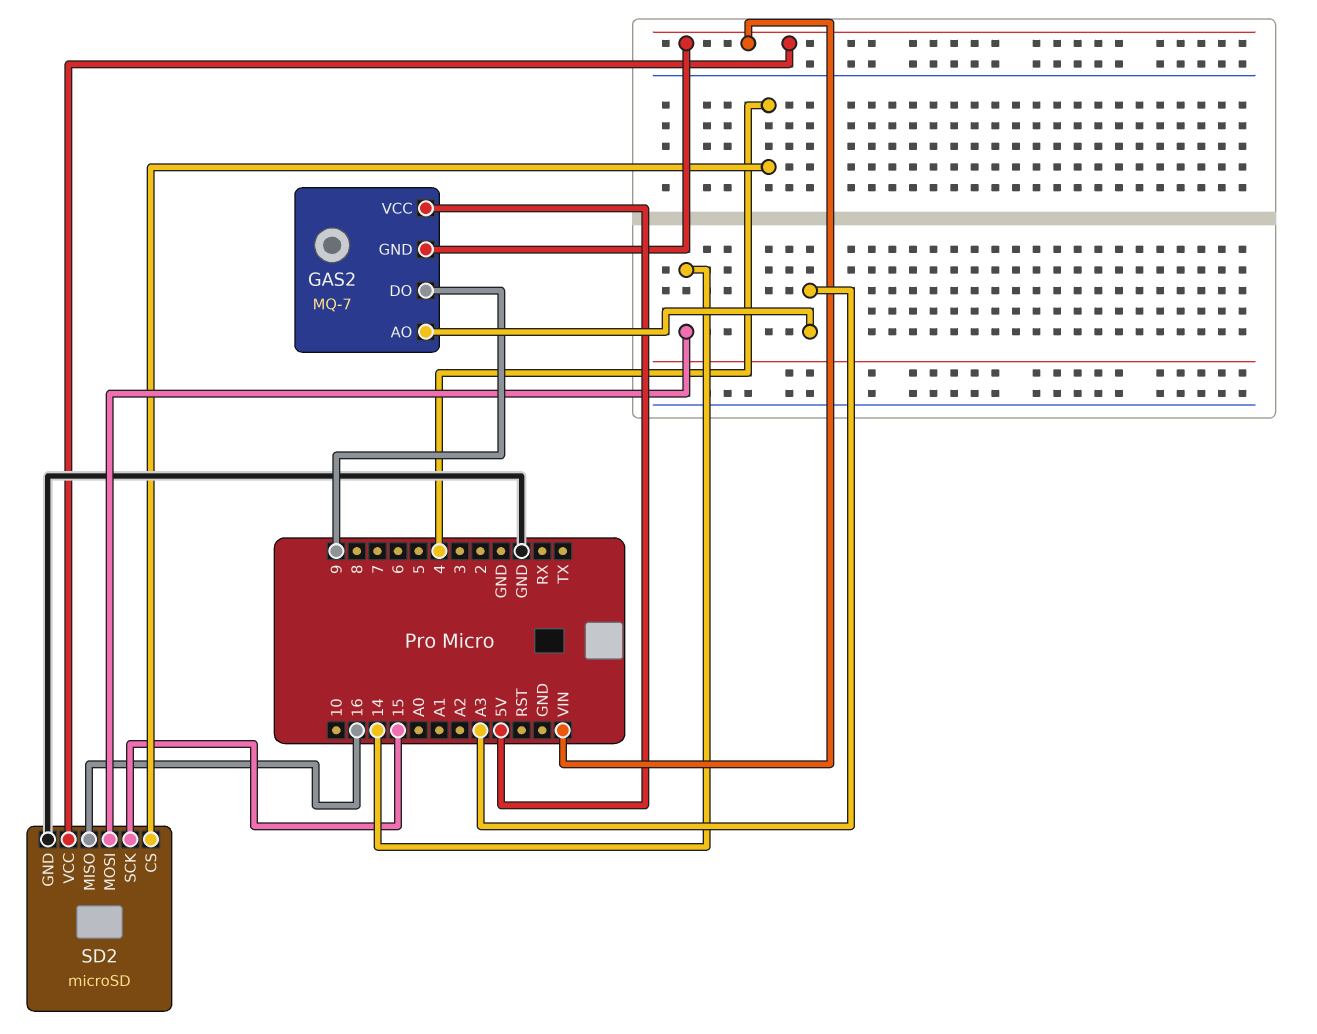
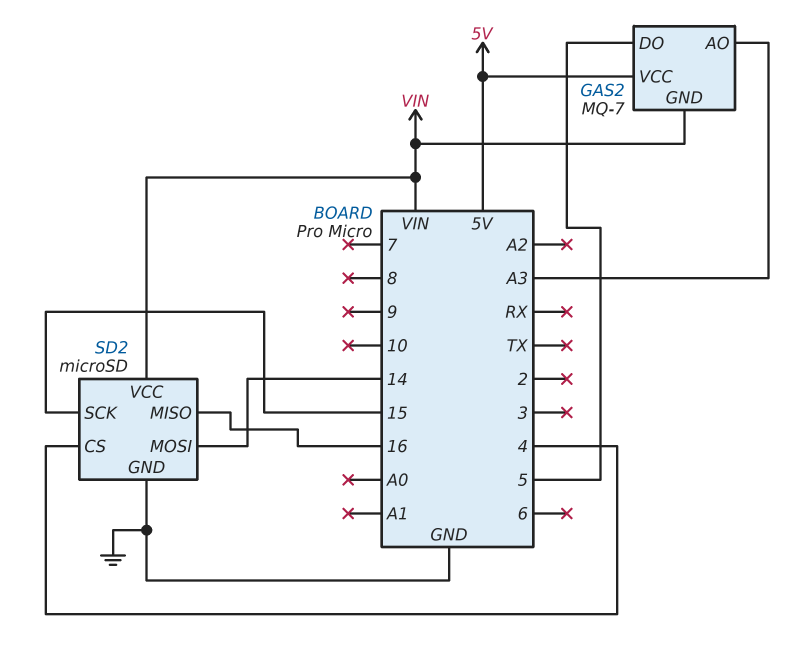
GAS2 pin DO: 9 -> 5

